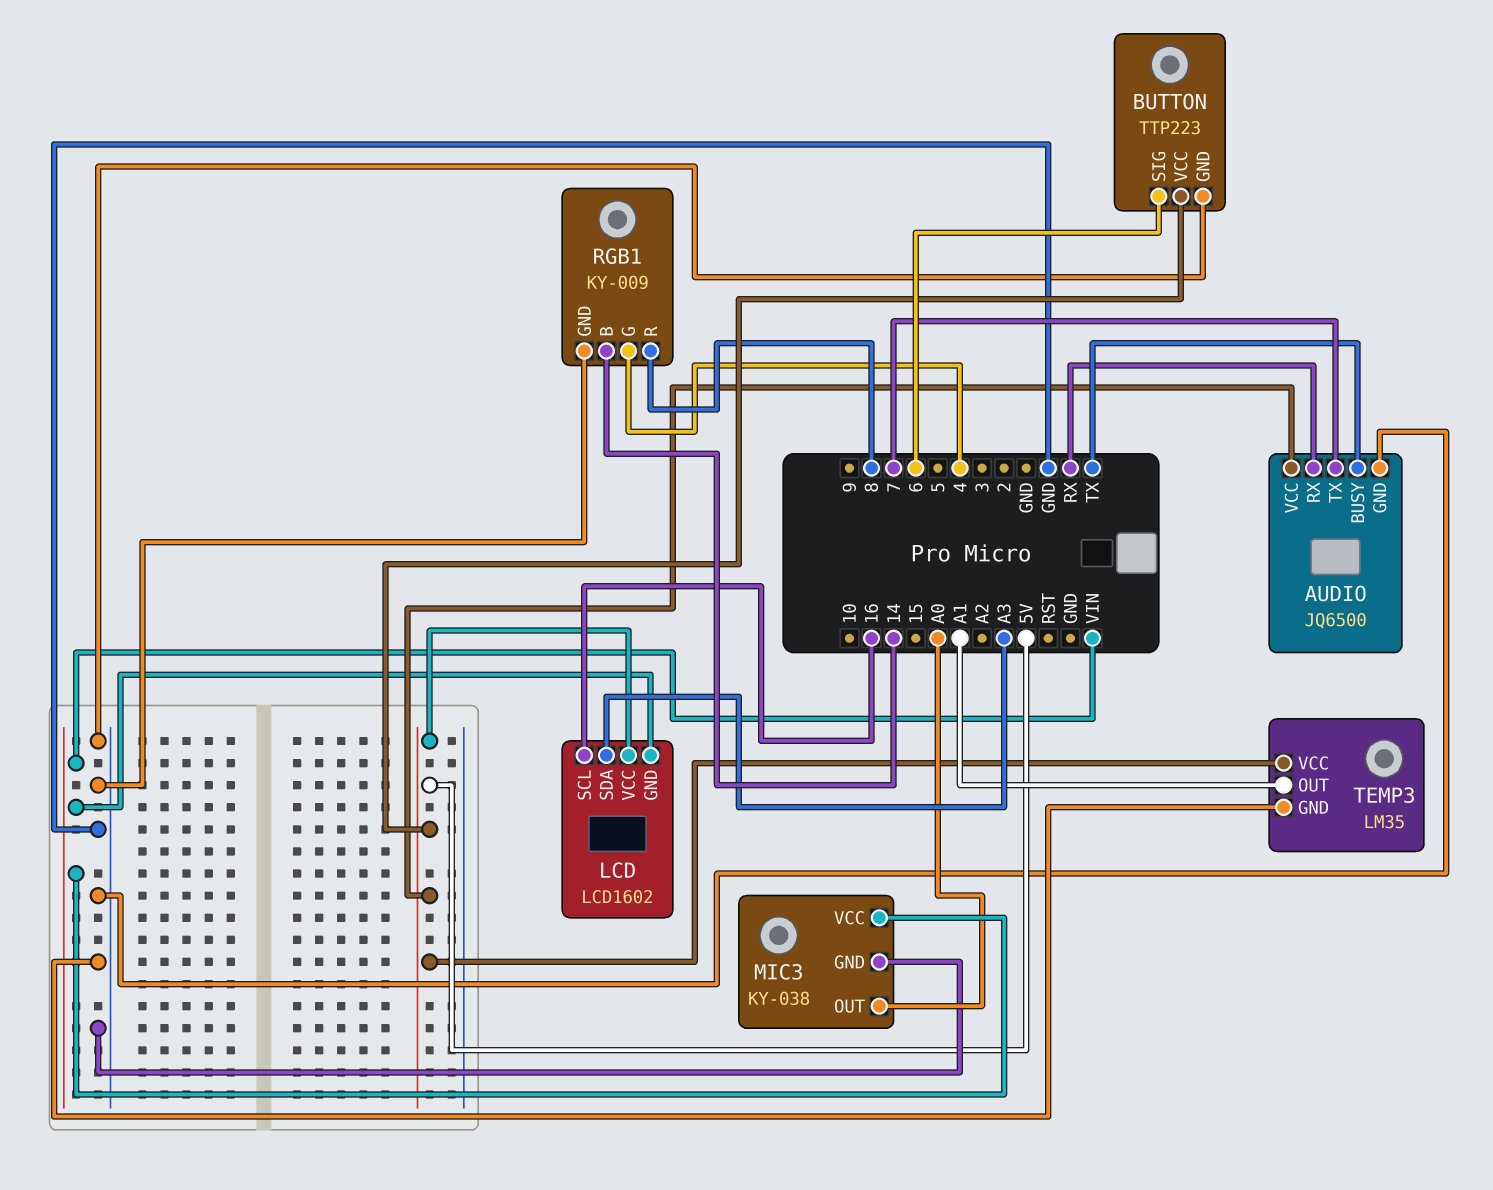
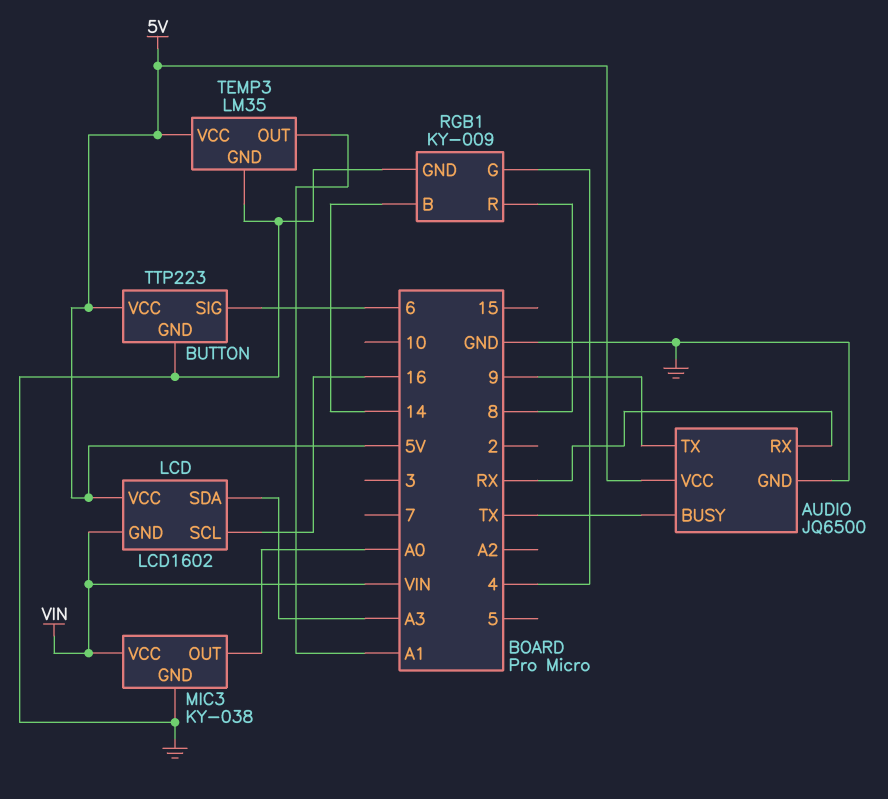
AUDIO pin TX: 7 -> 9

